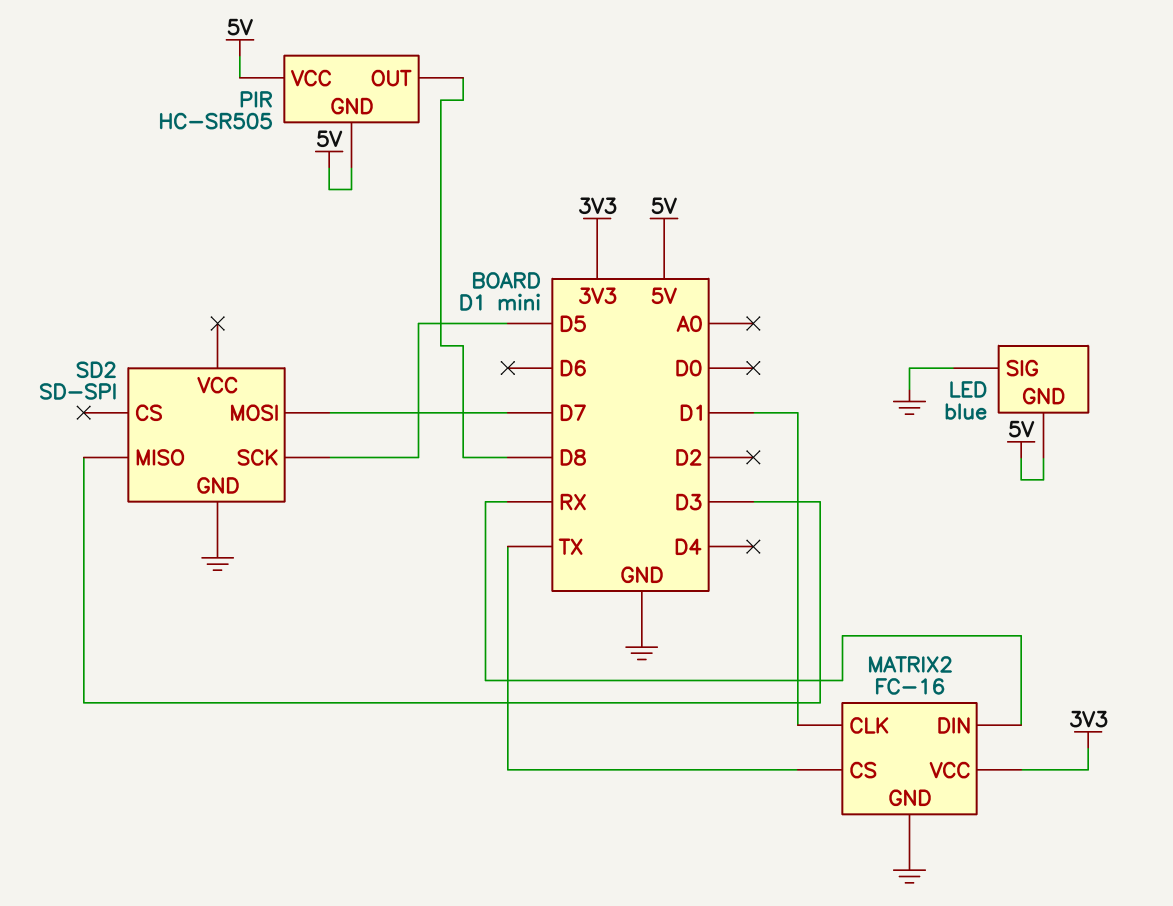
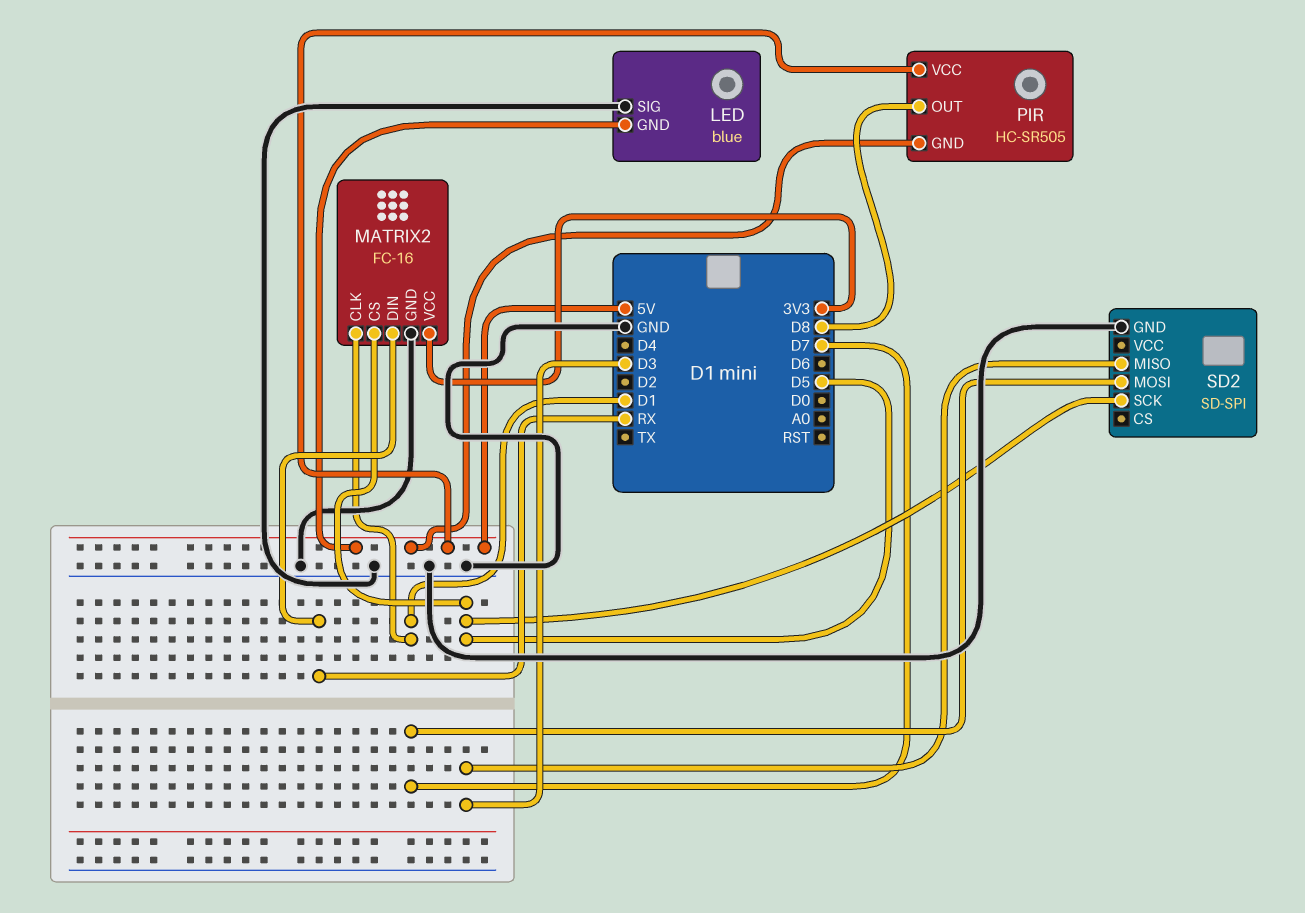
MATRIX2 pin CS: TX -> D5

